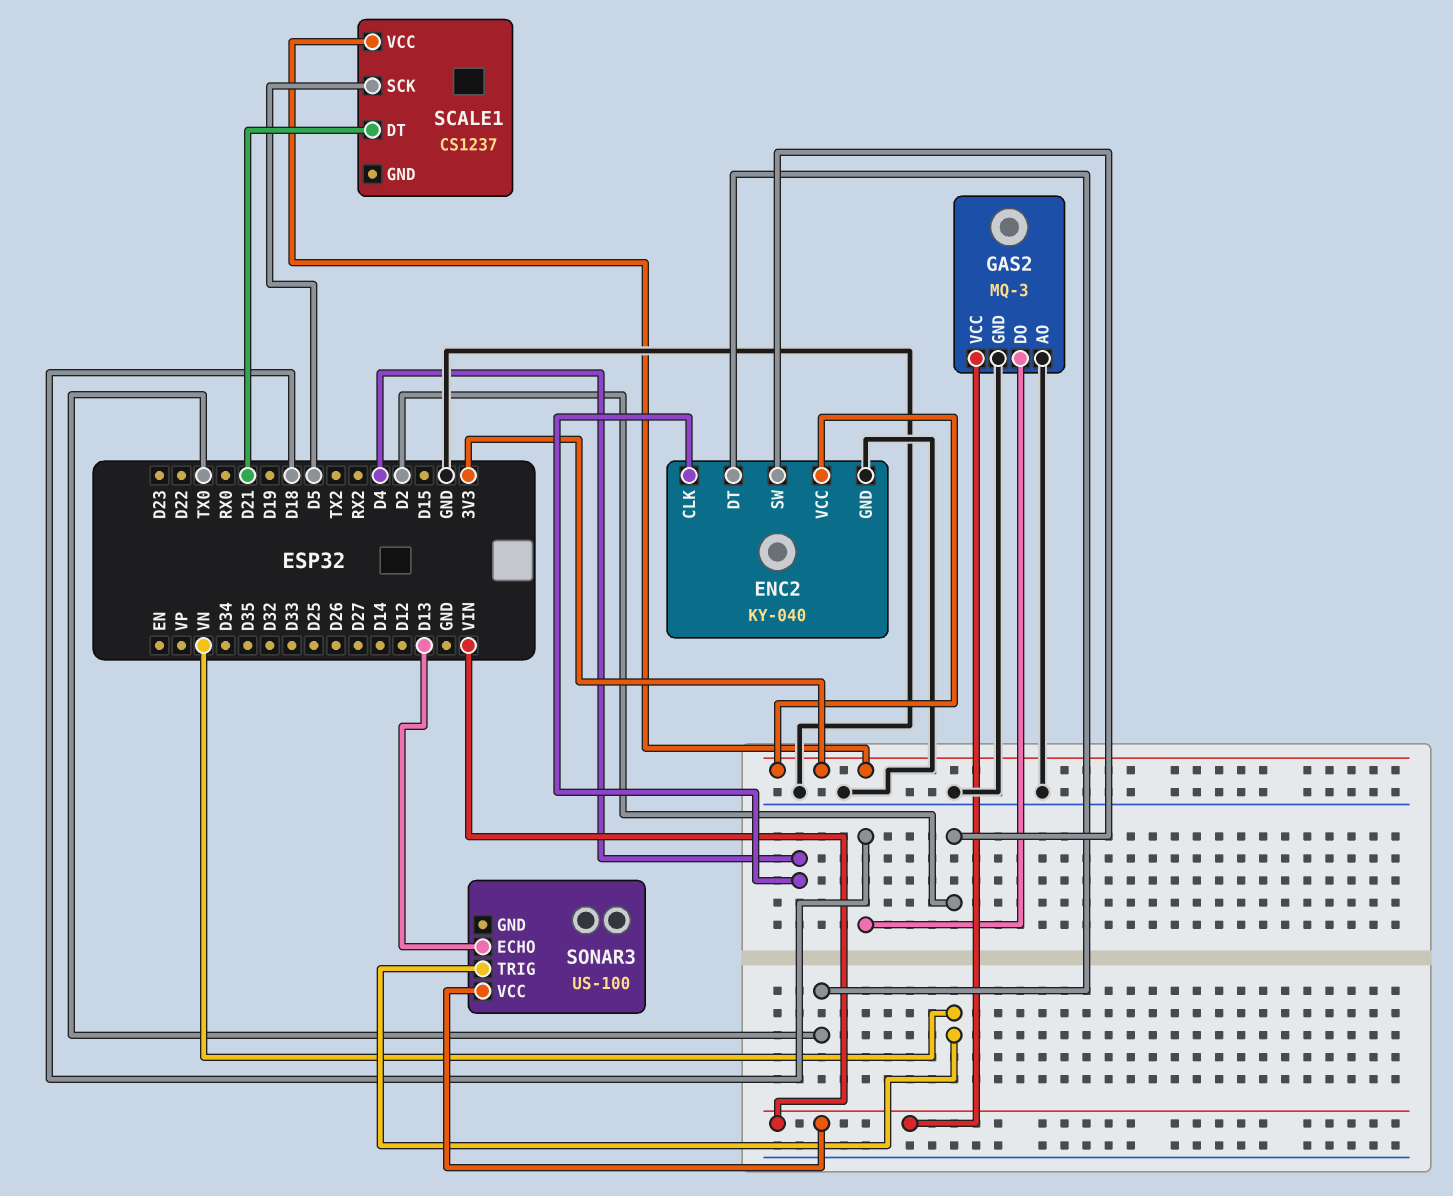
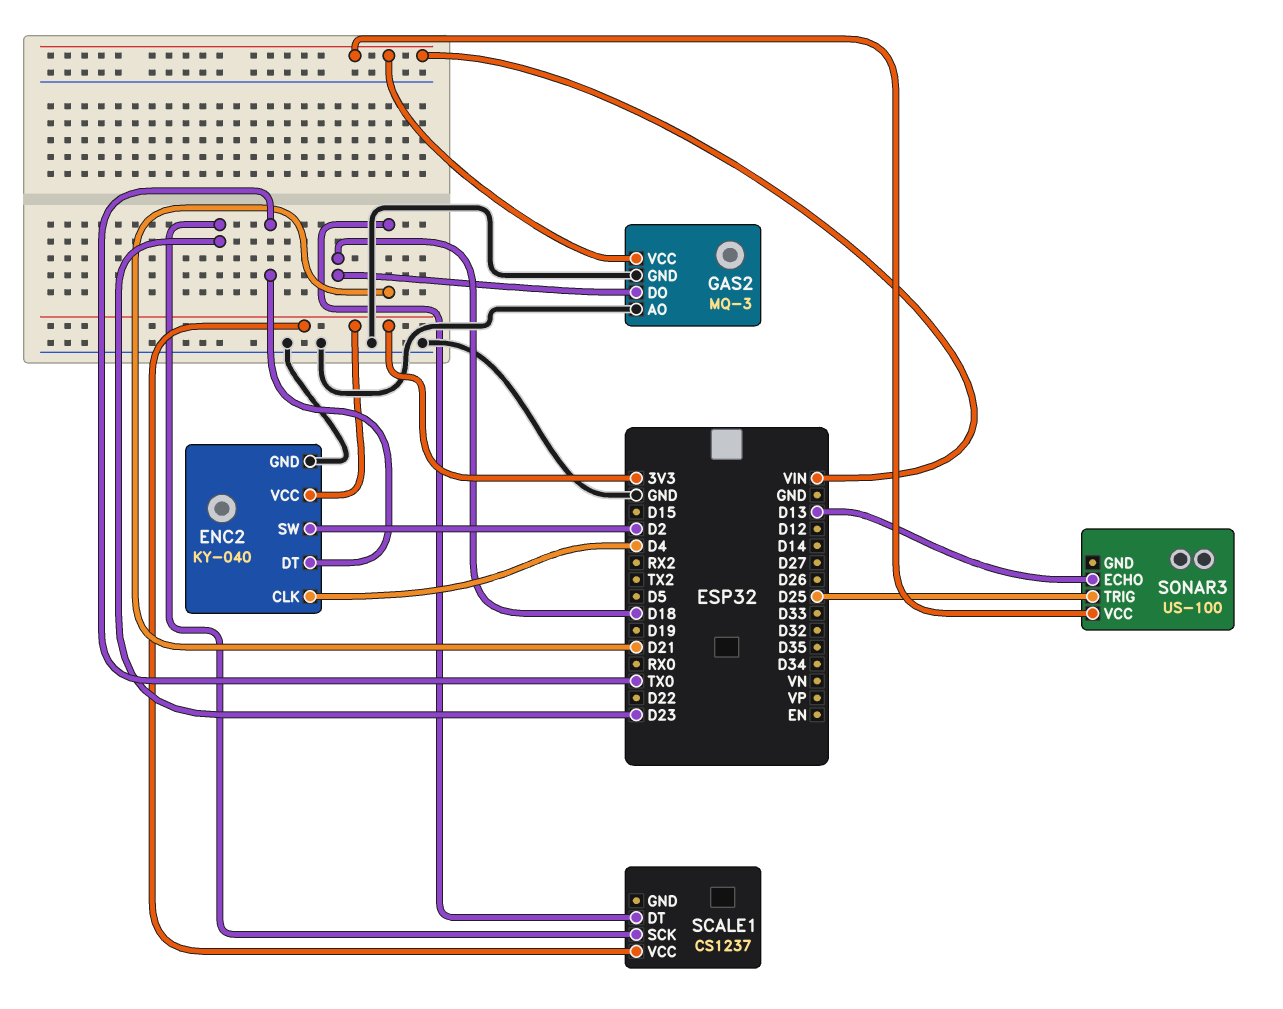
SCALE1 pin SCK: D5 -> D23
SONAR3 pin TRIG: VN -> D25

